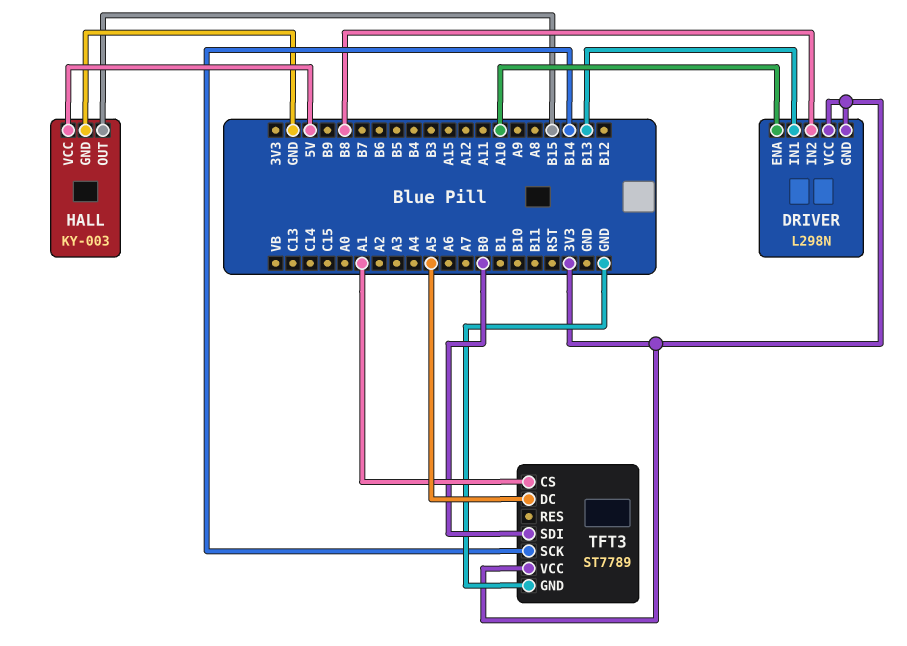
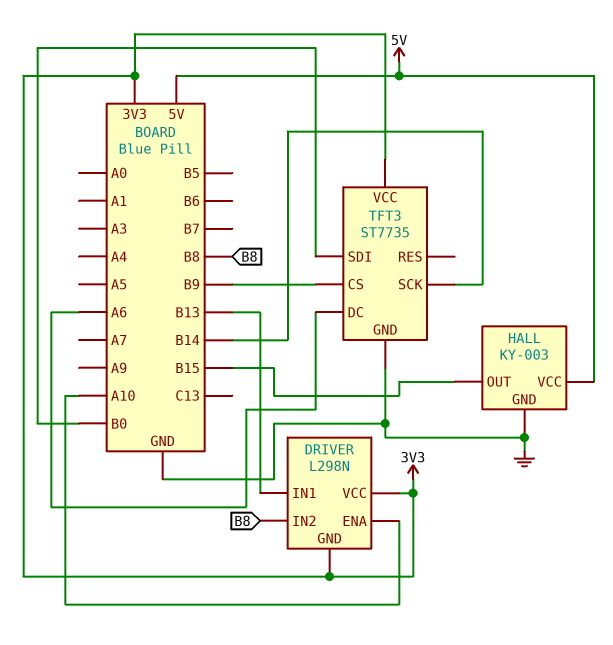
TFT3: ST7789 -> ST7735
TFT3 pin CS: A1 -> B9
TFT3 pin DC: A5 -> A6

